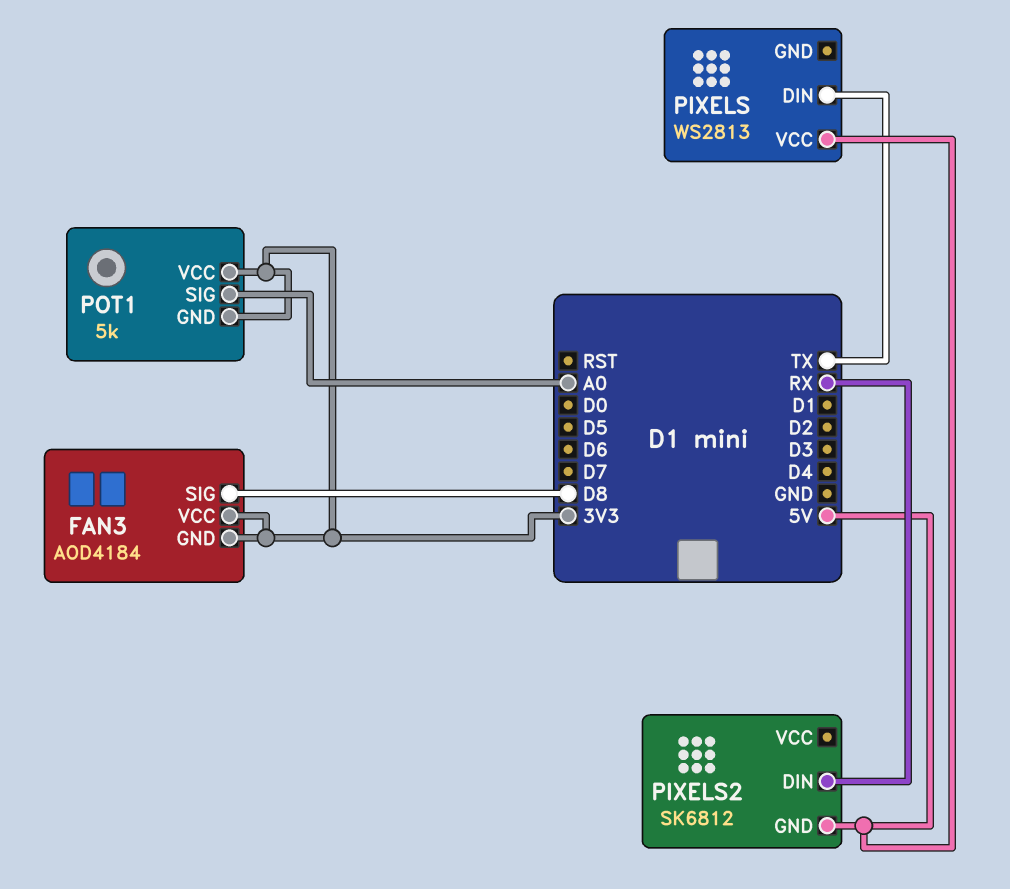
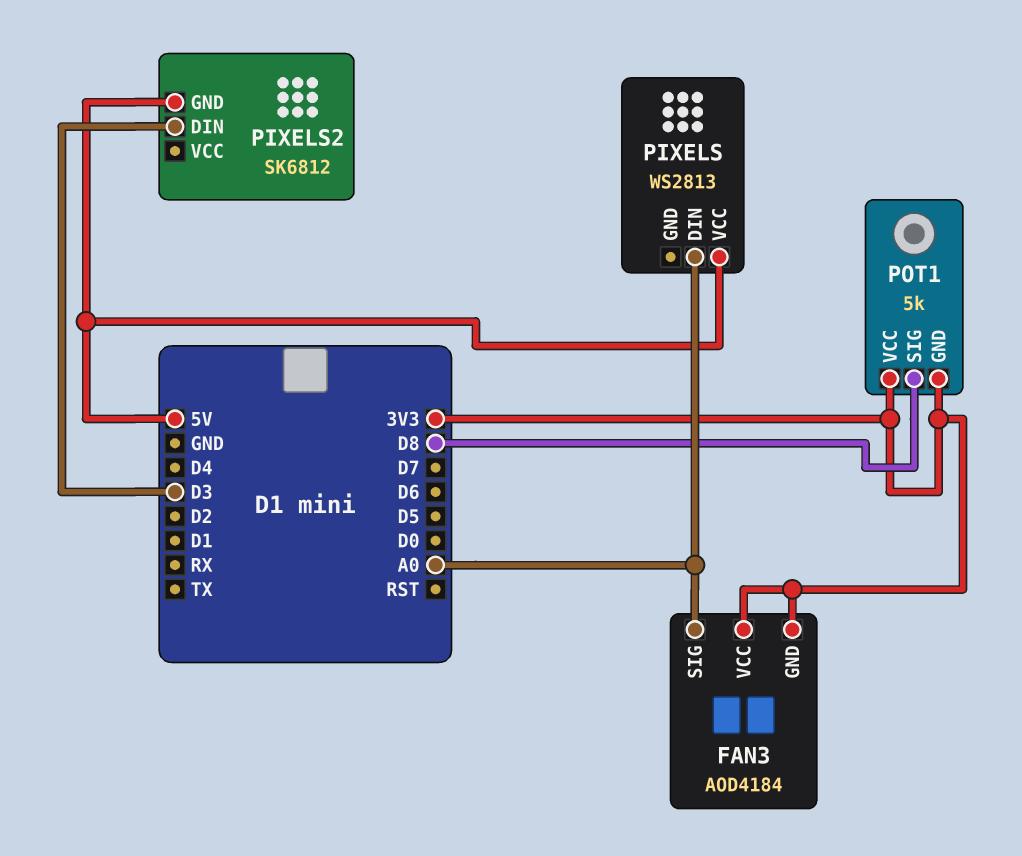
FAN3 pin SIG: D8 -> A0
PIXELS pin DIN: TX -> A0
PIXELS2 pin DIN: RX -> D3
POT1 pin SIG: A0 -> D8

